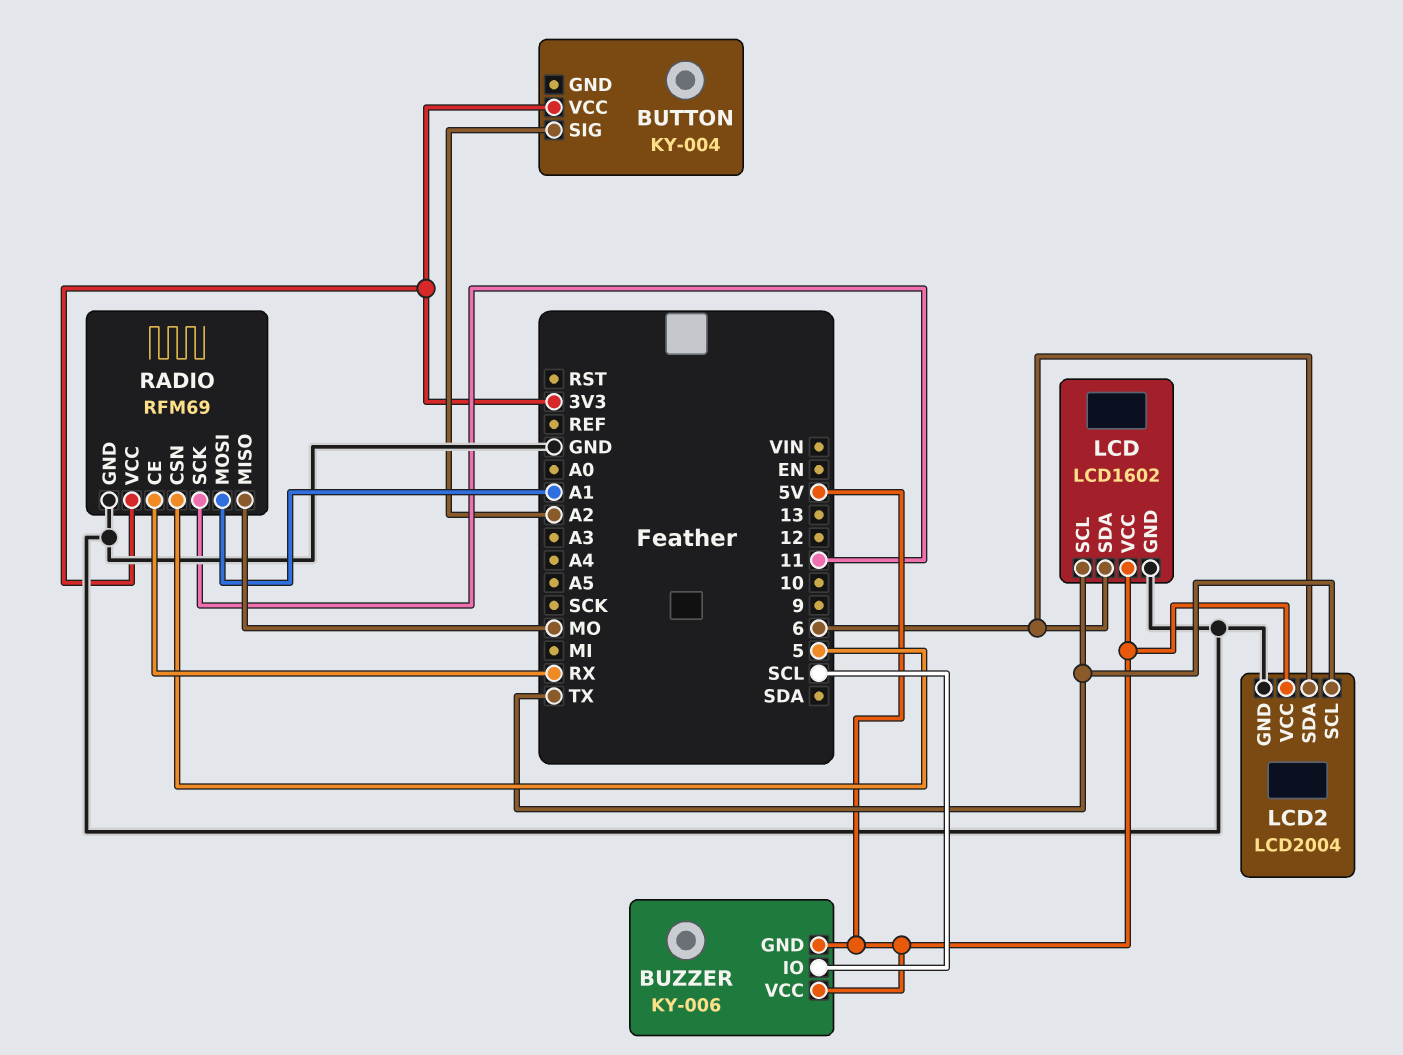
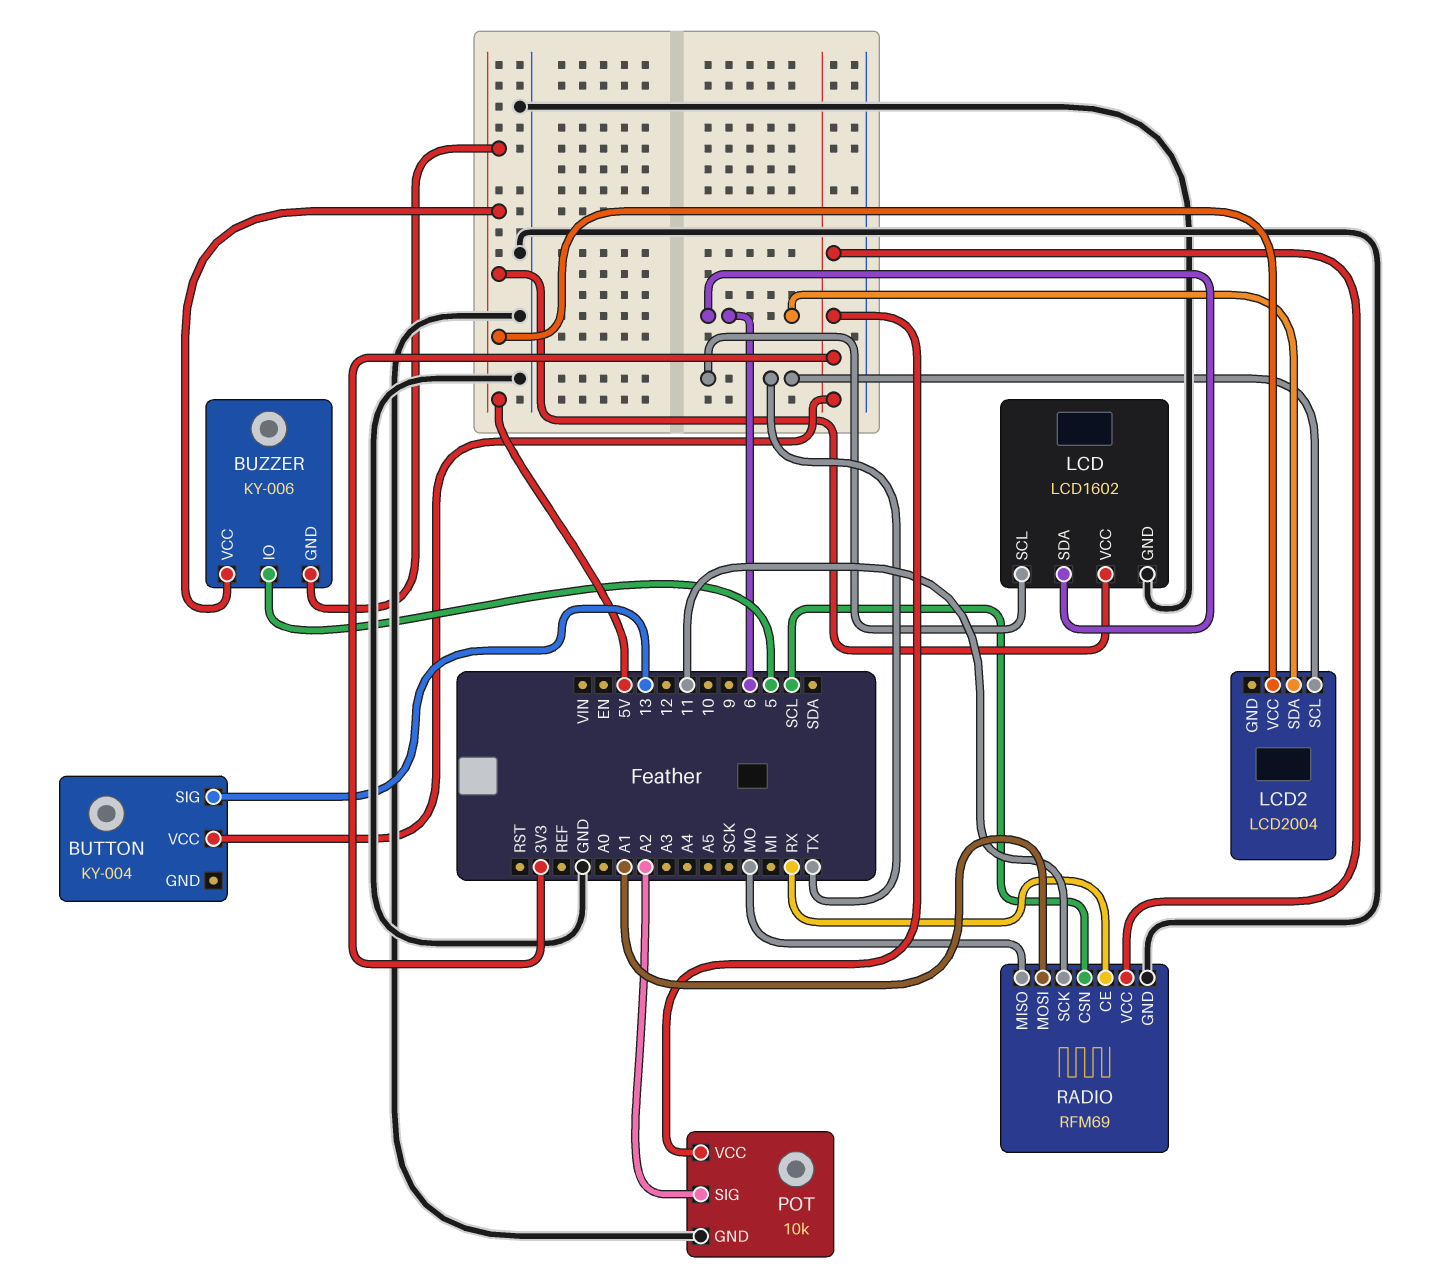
BUTTON pin SIG: A2 -> 13
BUZZER pin IO: SCL -> 5
LCD2 pin GND: GND -> none
POT: none -> 10k
POT pin GND: none -> GND
POT pin SIG: none -> A2
POT pin VCC: none -> 3V3
RADIO pin CSN: 5 -> SCL

